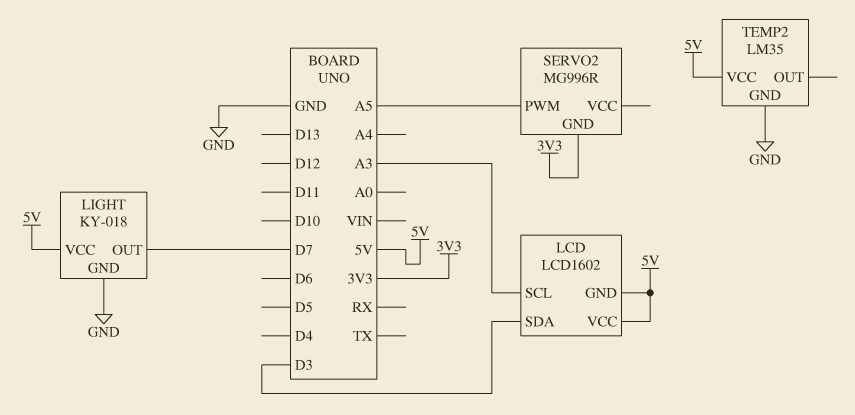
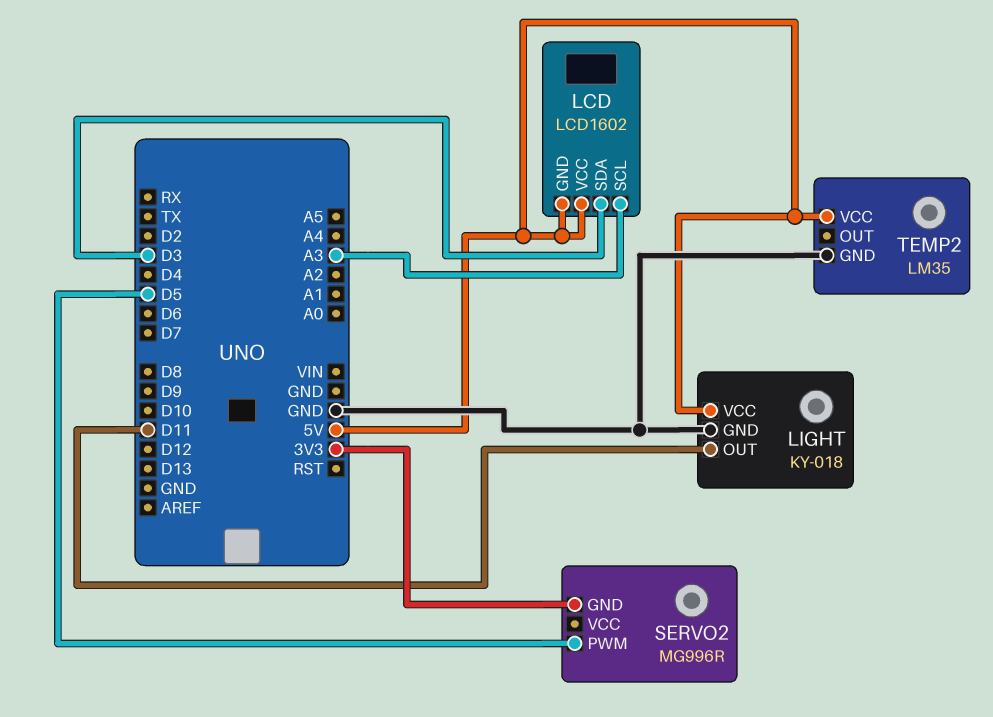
LIGHT pin OUT: D7 -> D11
SERVO2 pin PWM: A5 -> D5

